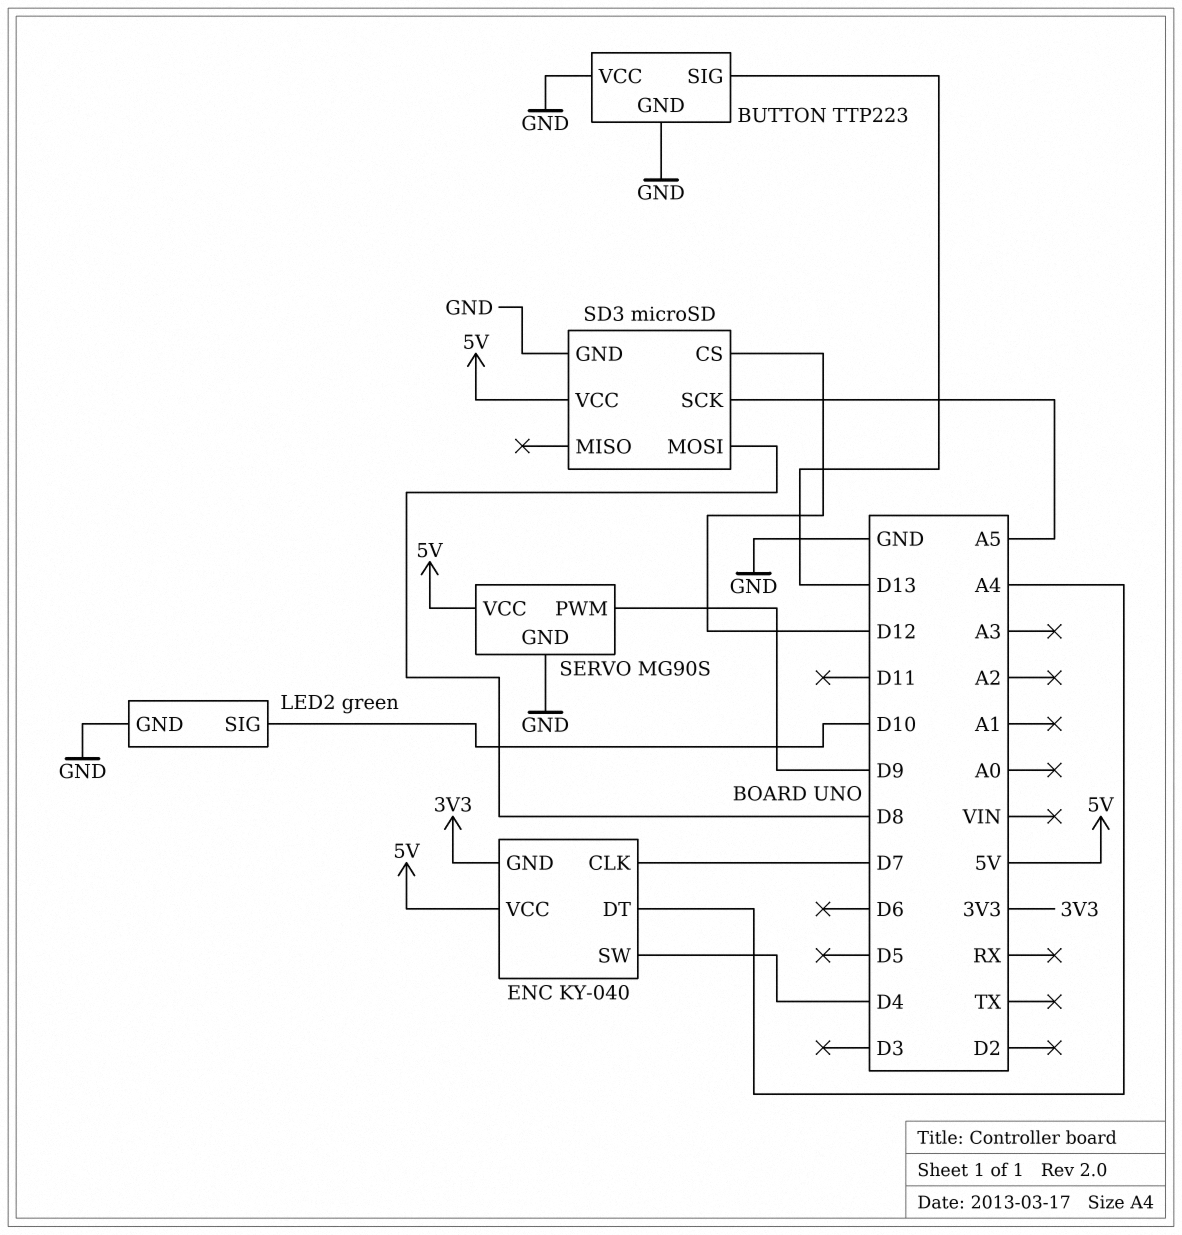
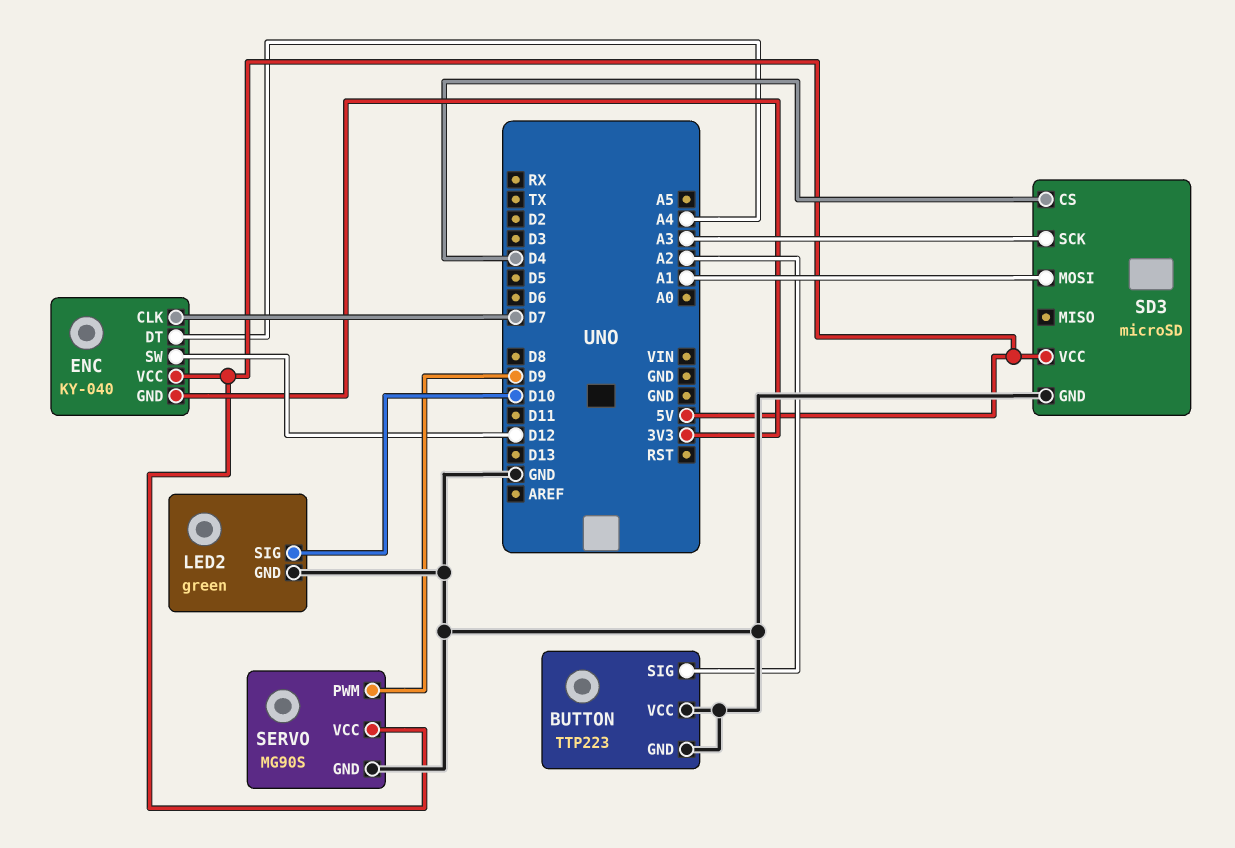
BUTTON pin SIG: D13 -> A2
ENC pin SW: D4 -> D12
SD3 pin CS: D12 -> D4
SD3 pin MOSI: D8 -> A1
SD3 pin SCK: A5 -> A3

